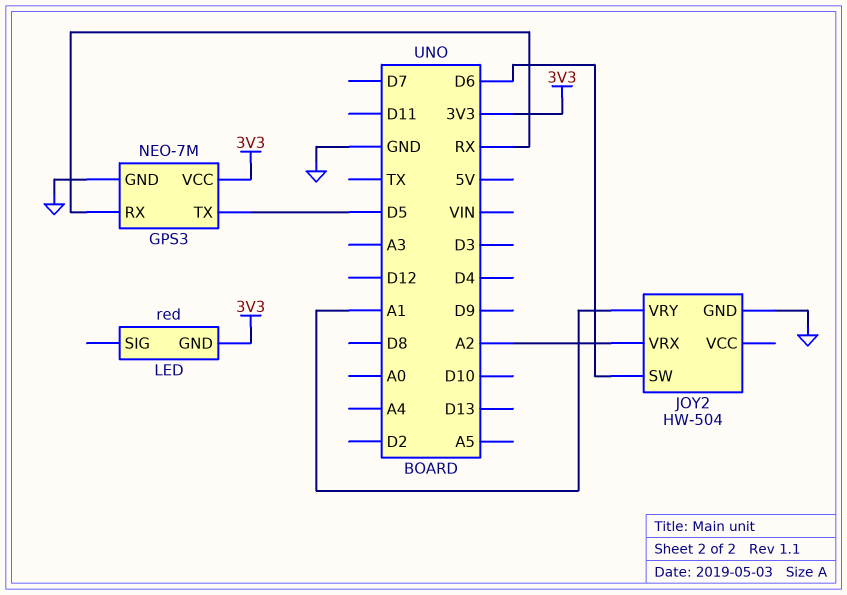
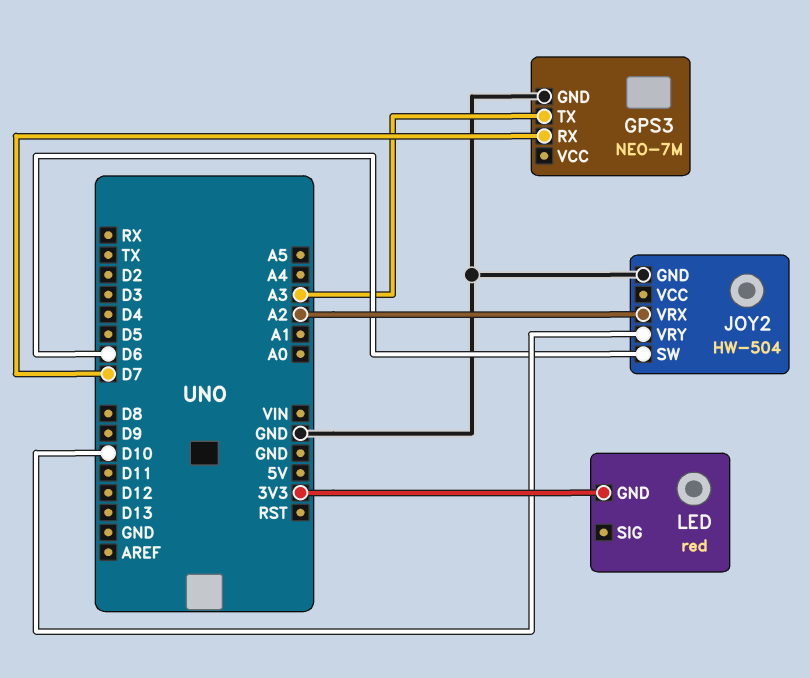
GPS3 pin RX: RX -> D7
GPS3 pin TX: D5 -> A3
GPS3 pin VCC: 3V3 -> none
JOY2 pin VRY: A1 -> D10

